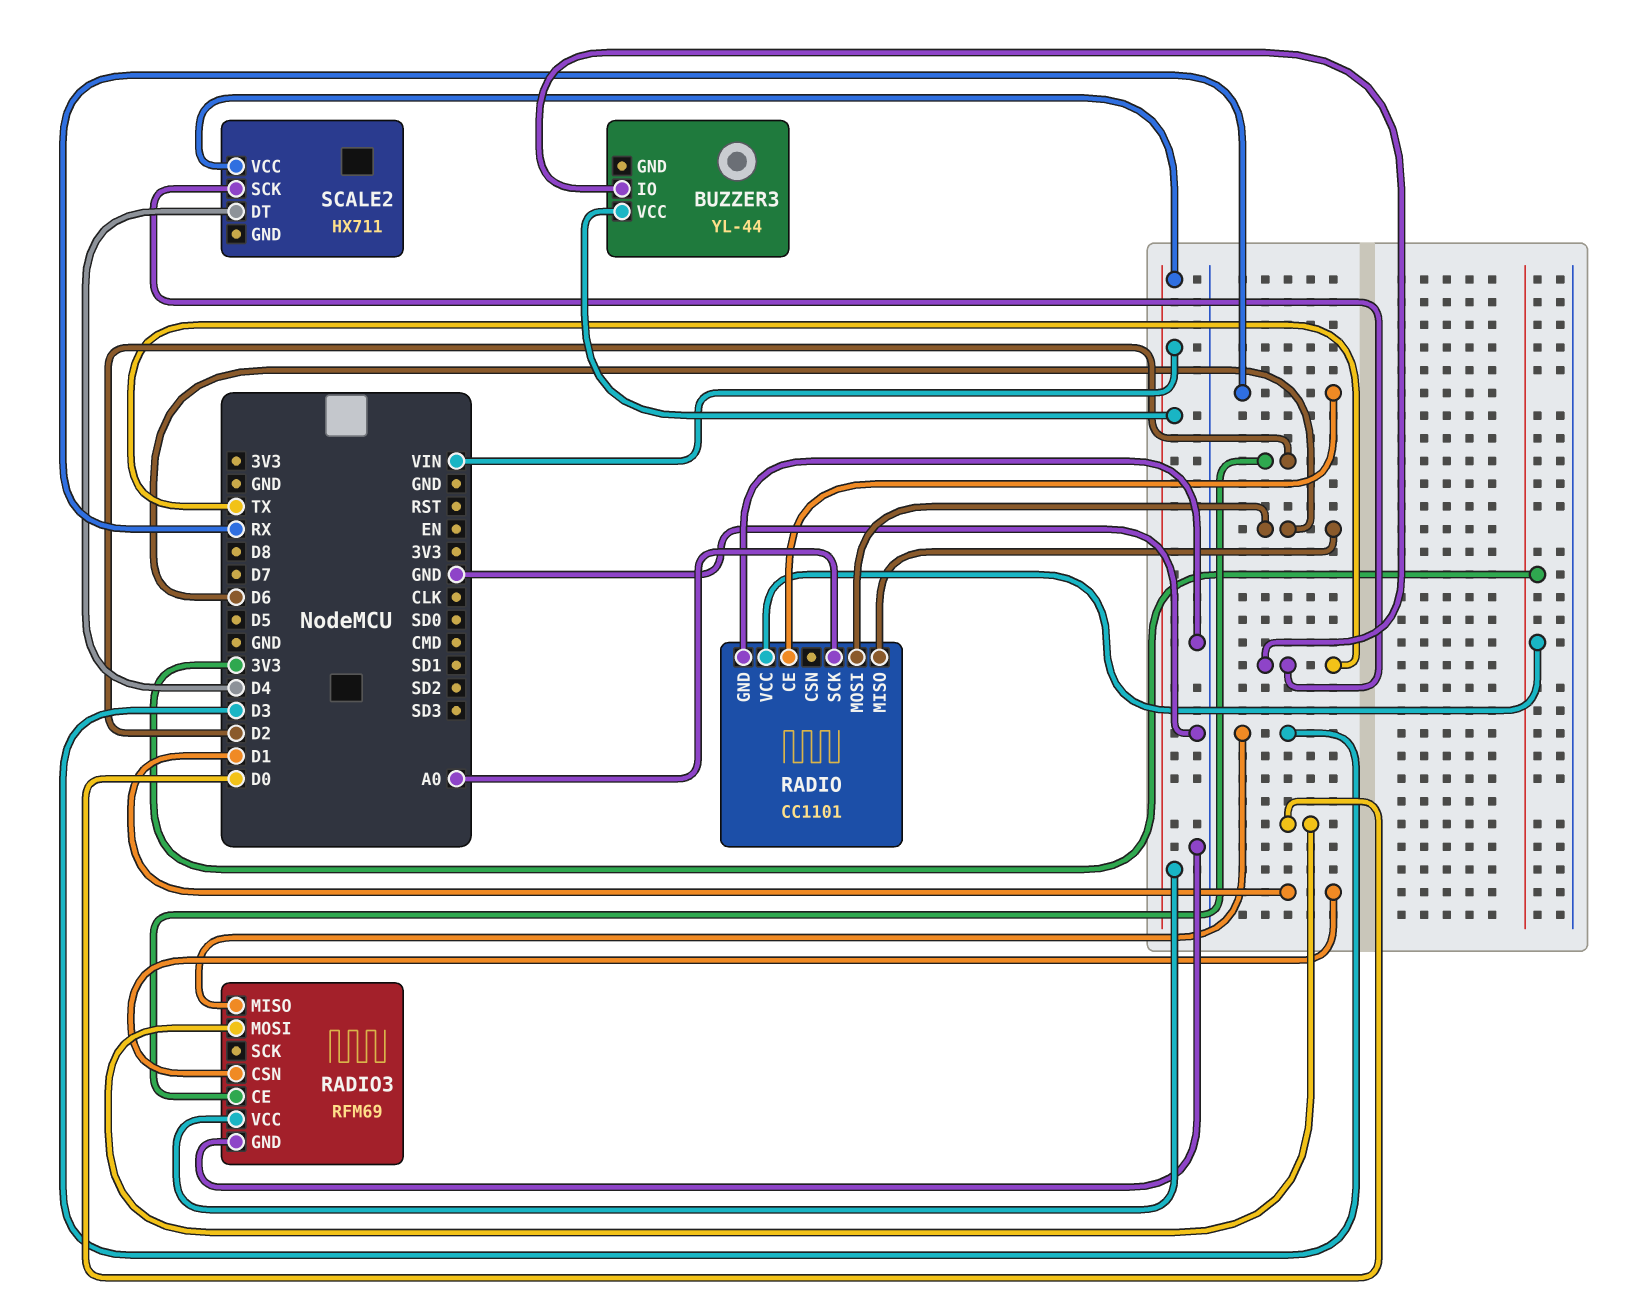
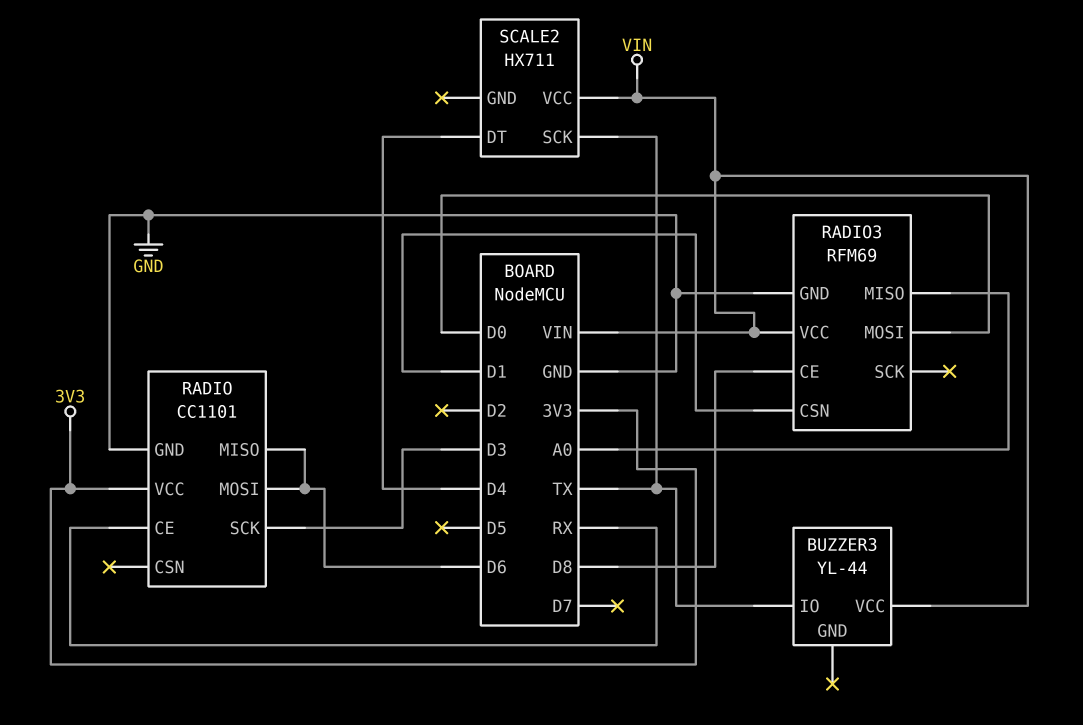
RADIO pin SCK: A0 -> D3
RADIO3 pin CE: D2 -> D8
RADIO3 pin MISO: D3 -> A0

